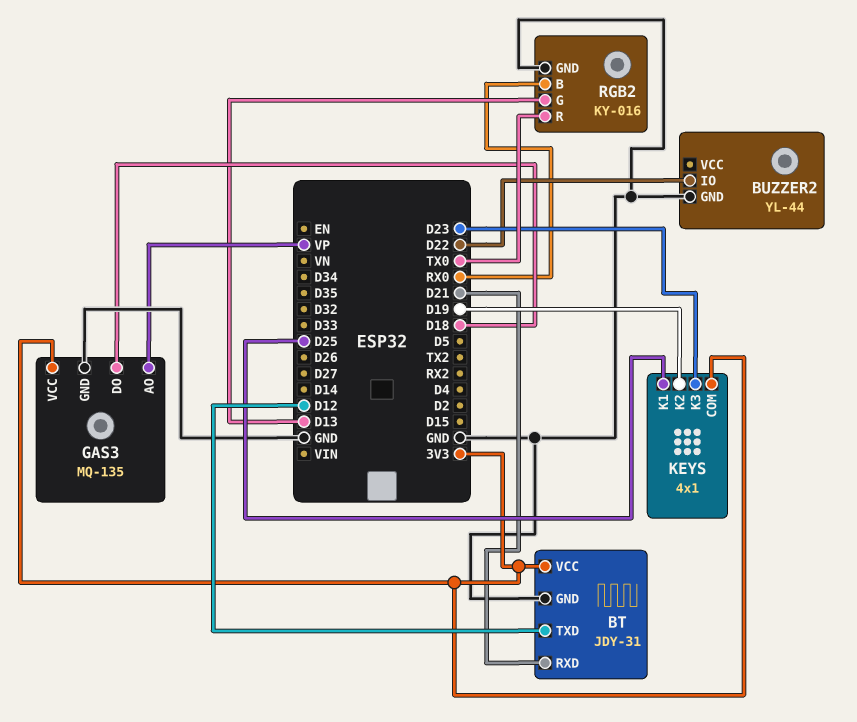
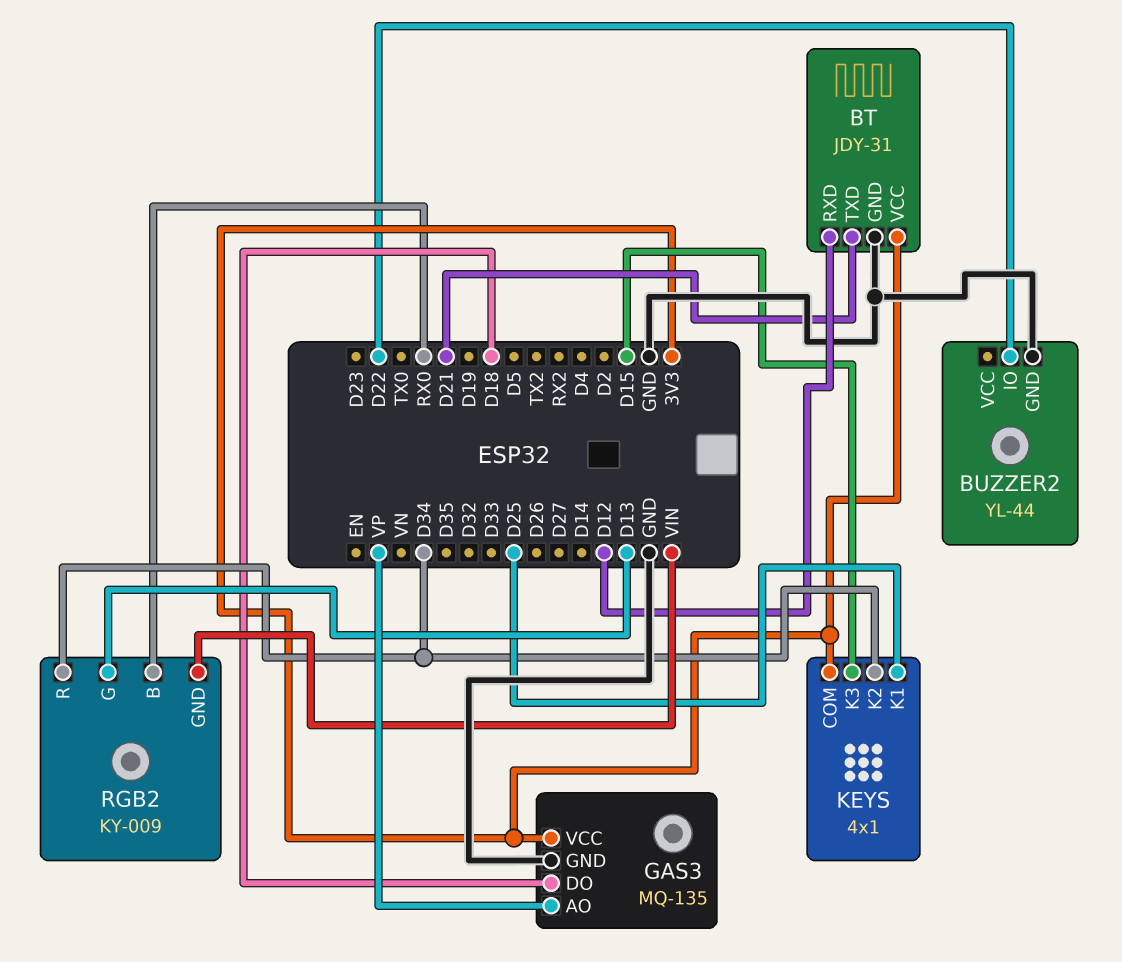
BT pin RXD: D21 -> D12
BT pin TXD: D12 -> D21
KEYS pin K2: D19 -> D34
KEYS pin K3: D23 -> D15
RGB2: KY-016 -> KY-009
RGB2 pin GND: GND -> VIN
RGB2 pin R: TX0 -> D34

